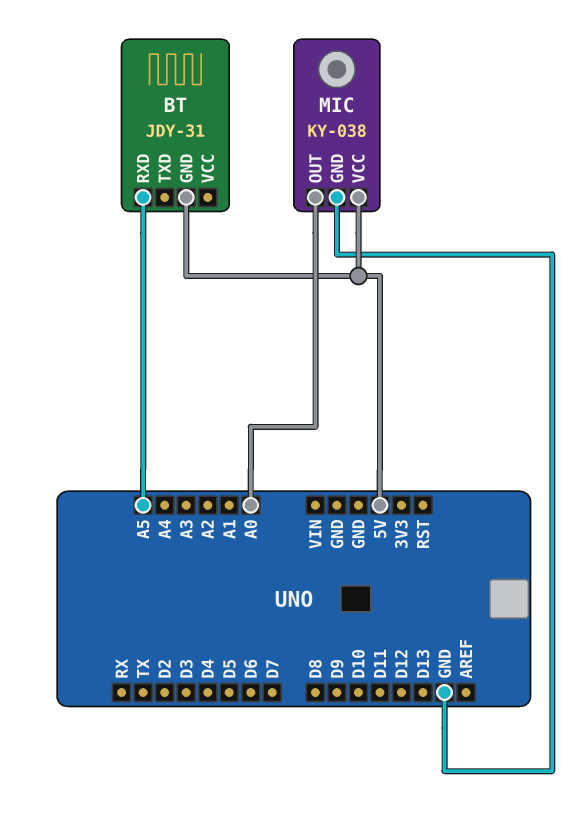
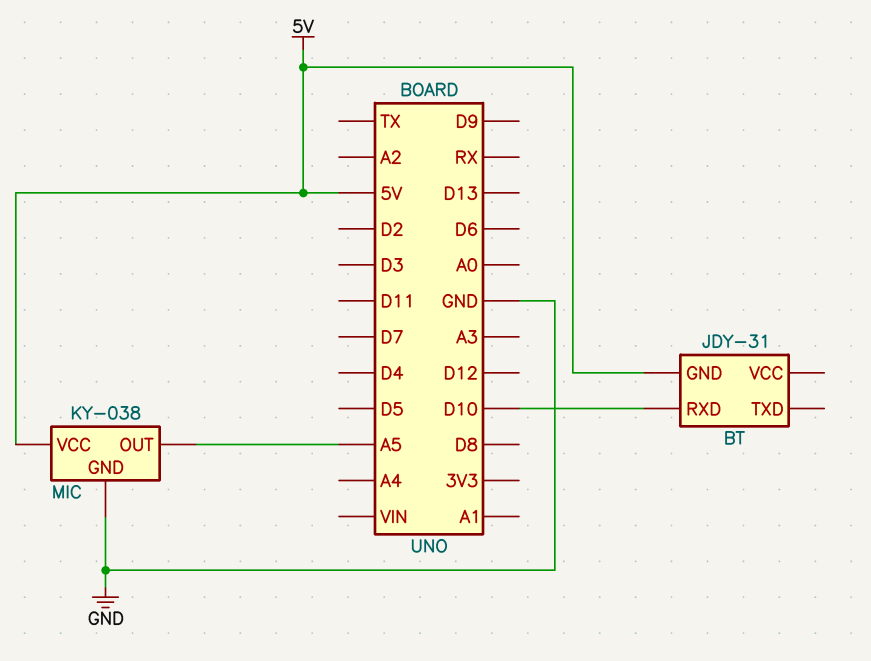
BT pin RXD: A5 -> D10
MIC pin OUT: A0 -> A5

